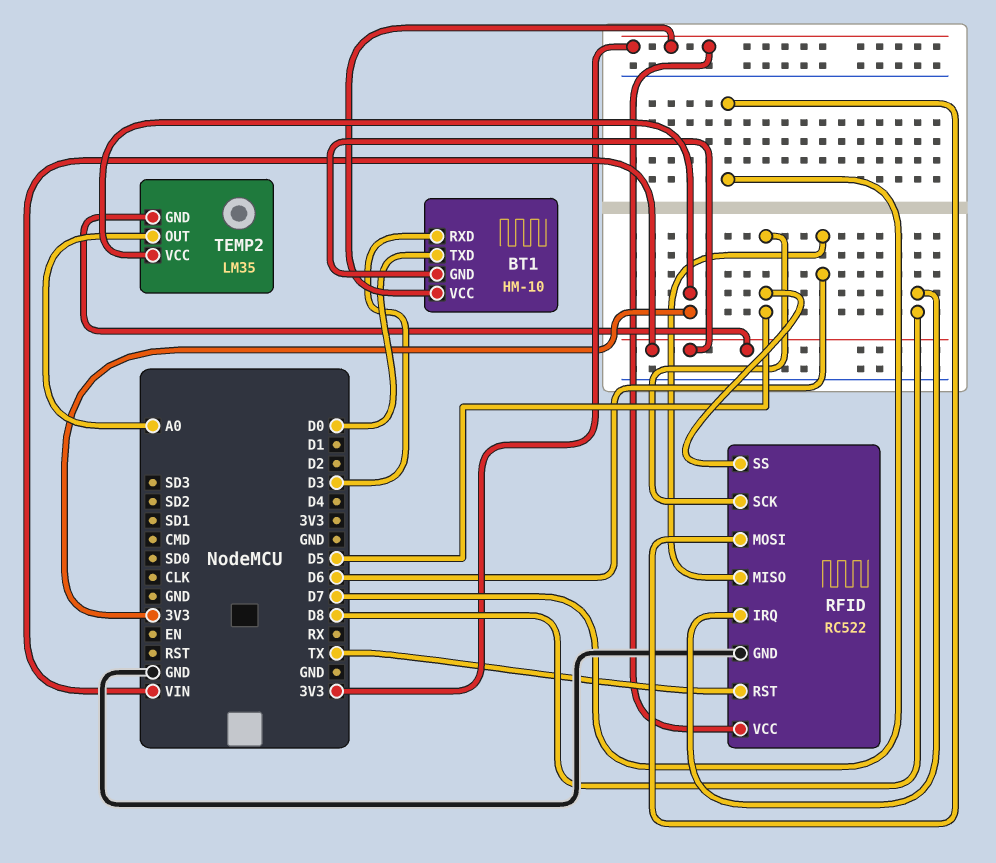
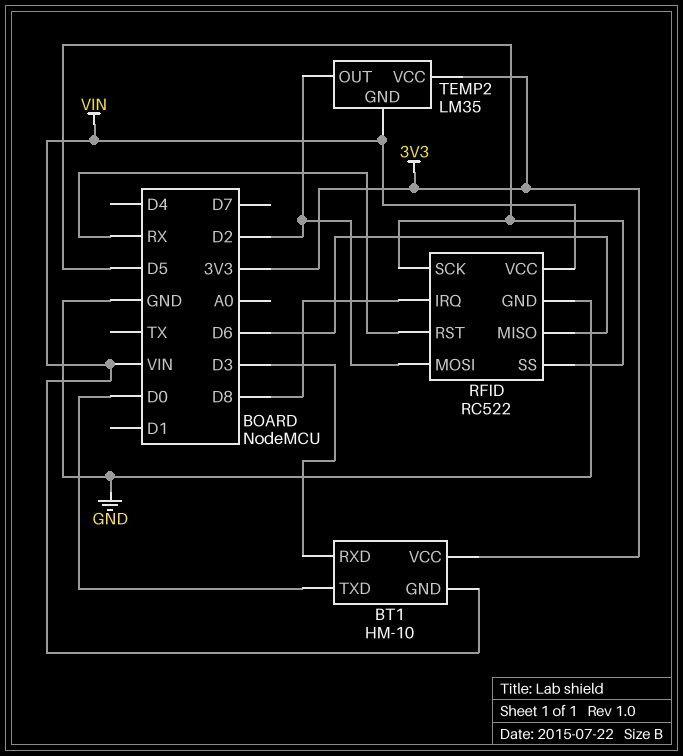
RFID pin MOSI: D7 -> D2
RFID pin RST: TX -> RX
RFID pin VCC: 3V3 -> VIN
TEMP2 pin OUT: A0 -> D2

